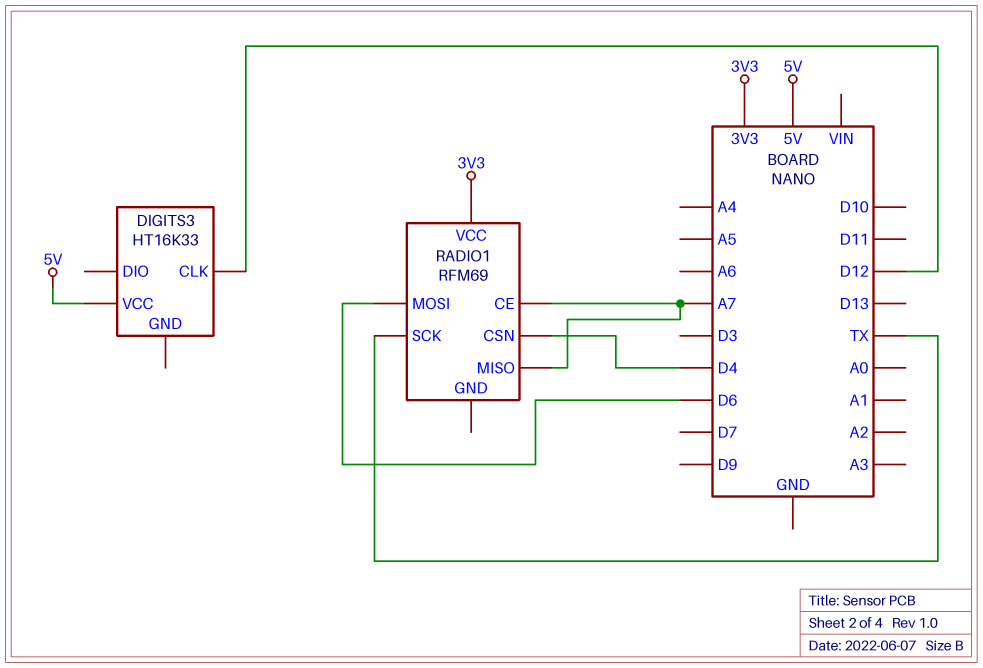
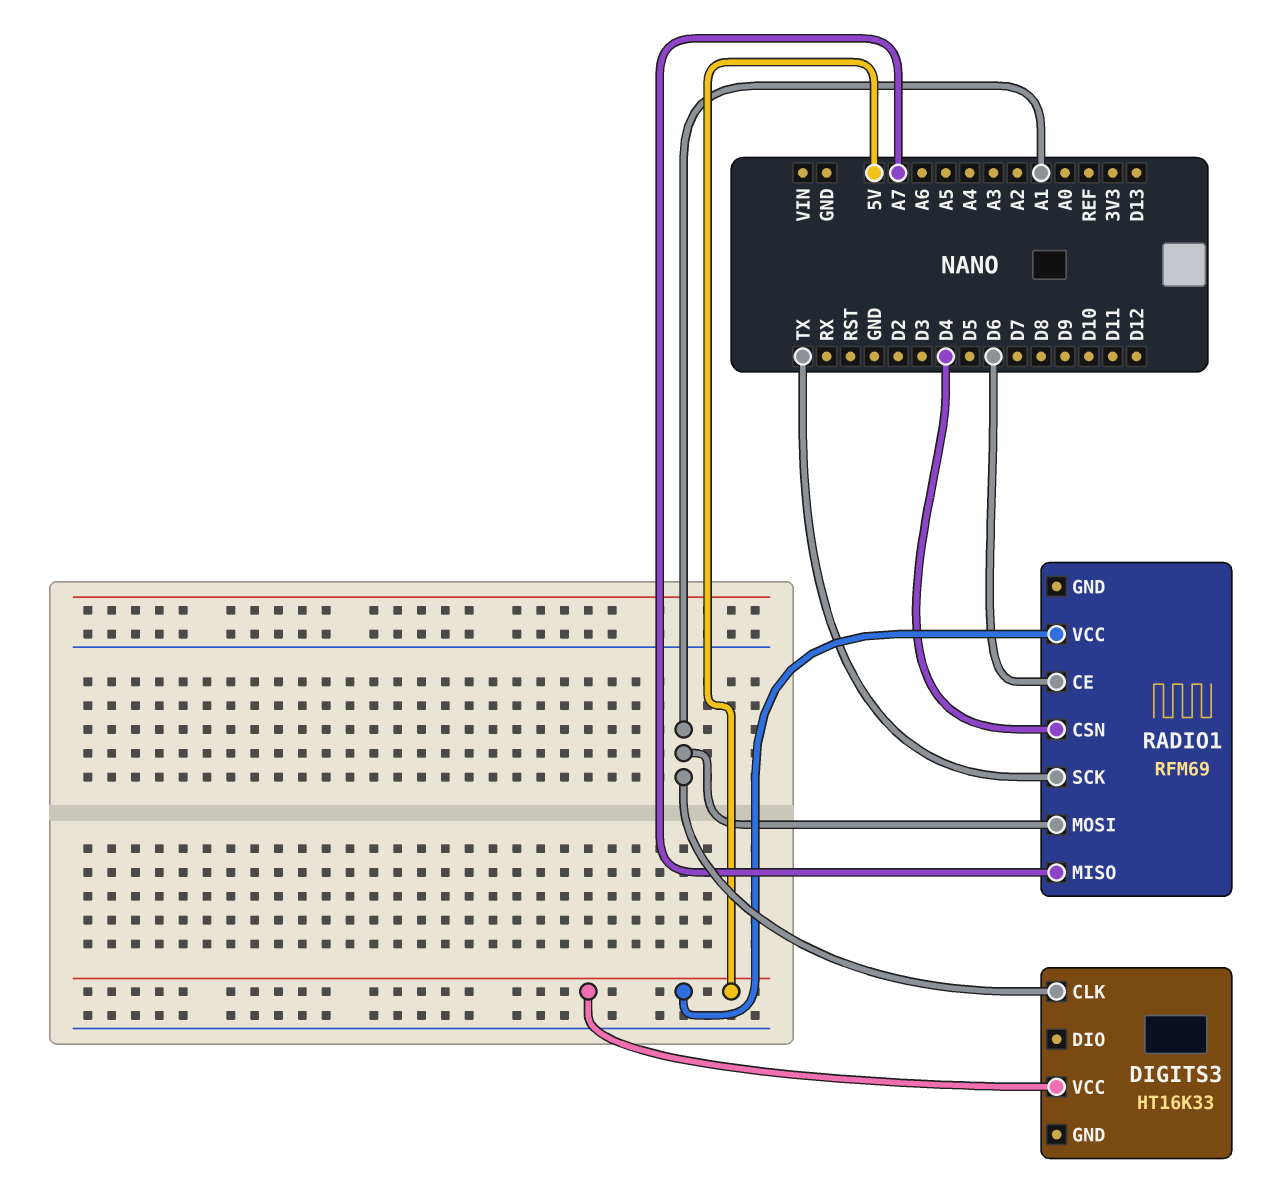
DIGITS3 pin CLK: D12 -> A1
RADIO1 pin CE: A7 -> D6
RADIO1 pin MOSI: D6 -> A1
RADIO1 pin VCC: 3V3 -> 5V

